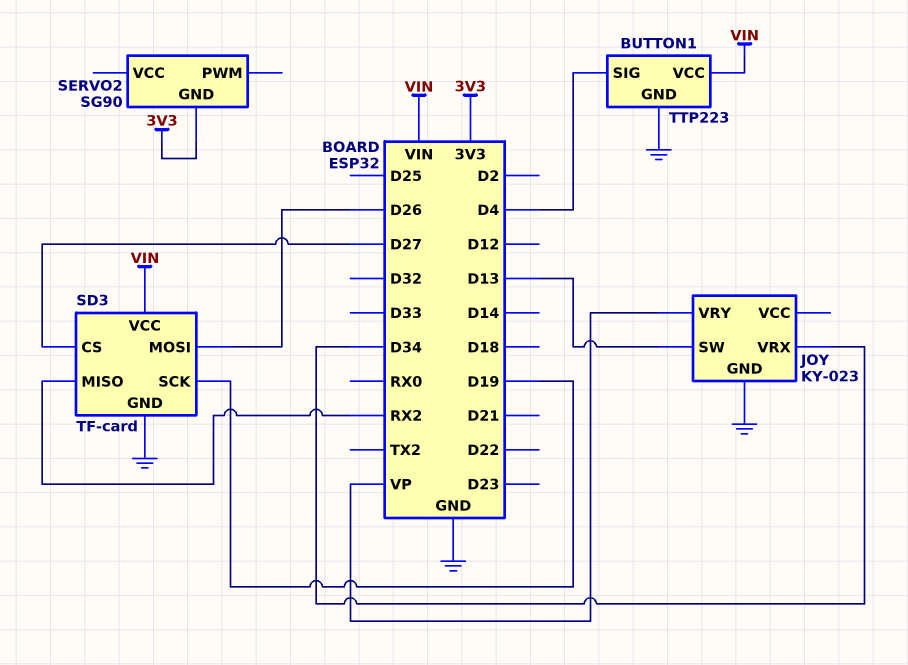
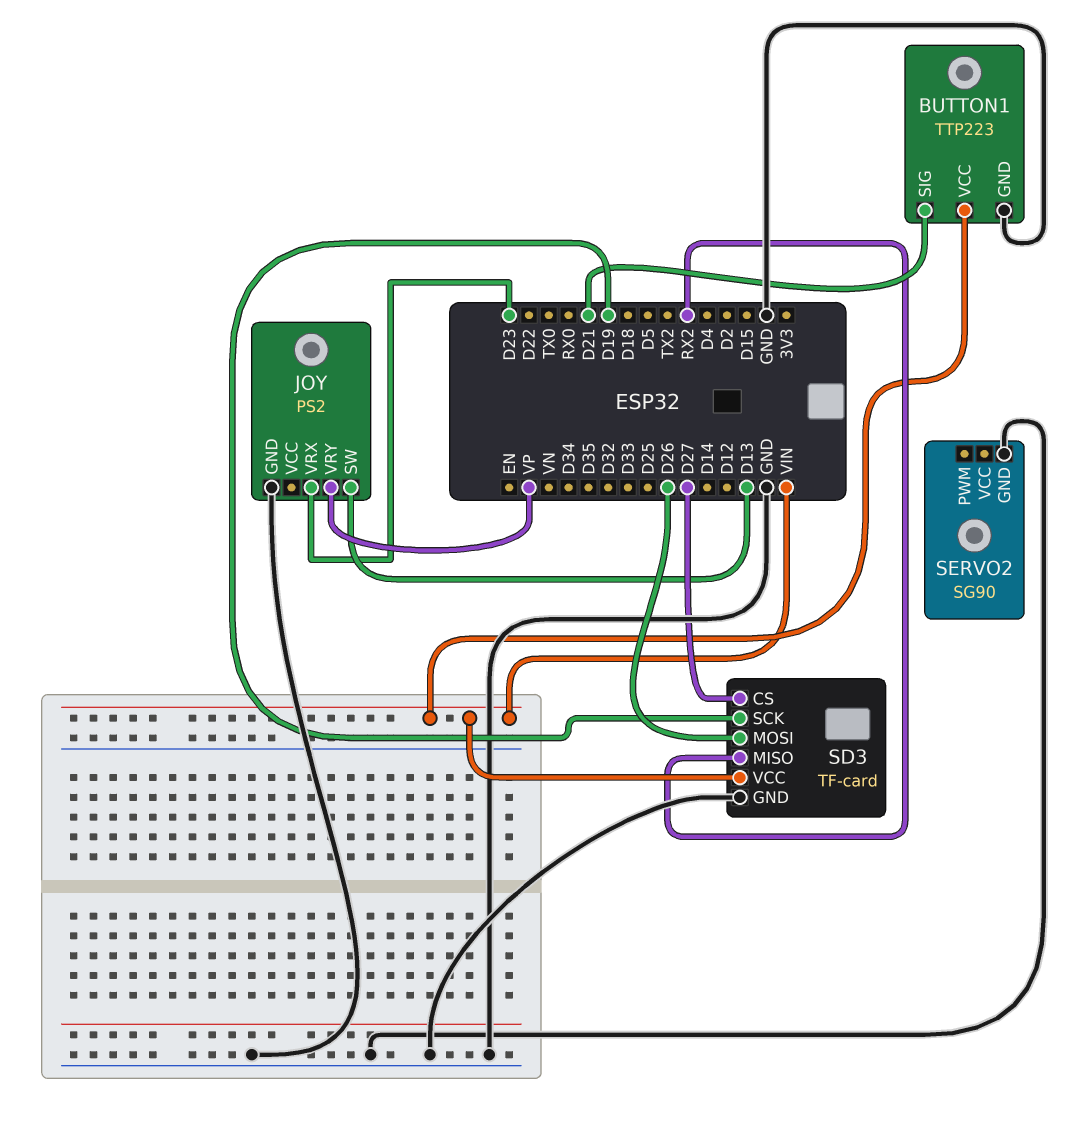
BUTTON1 pin SIG: D4 -> D21
JOY: KY-023 -> PS2
JOY pin VRX: D34 -> D23
SERVO2 pin GND: 3V3 -> GND

